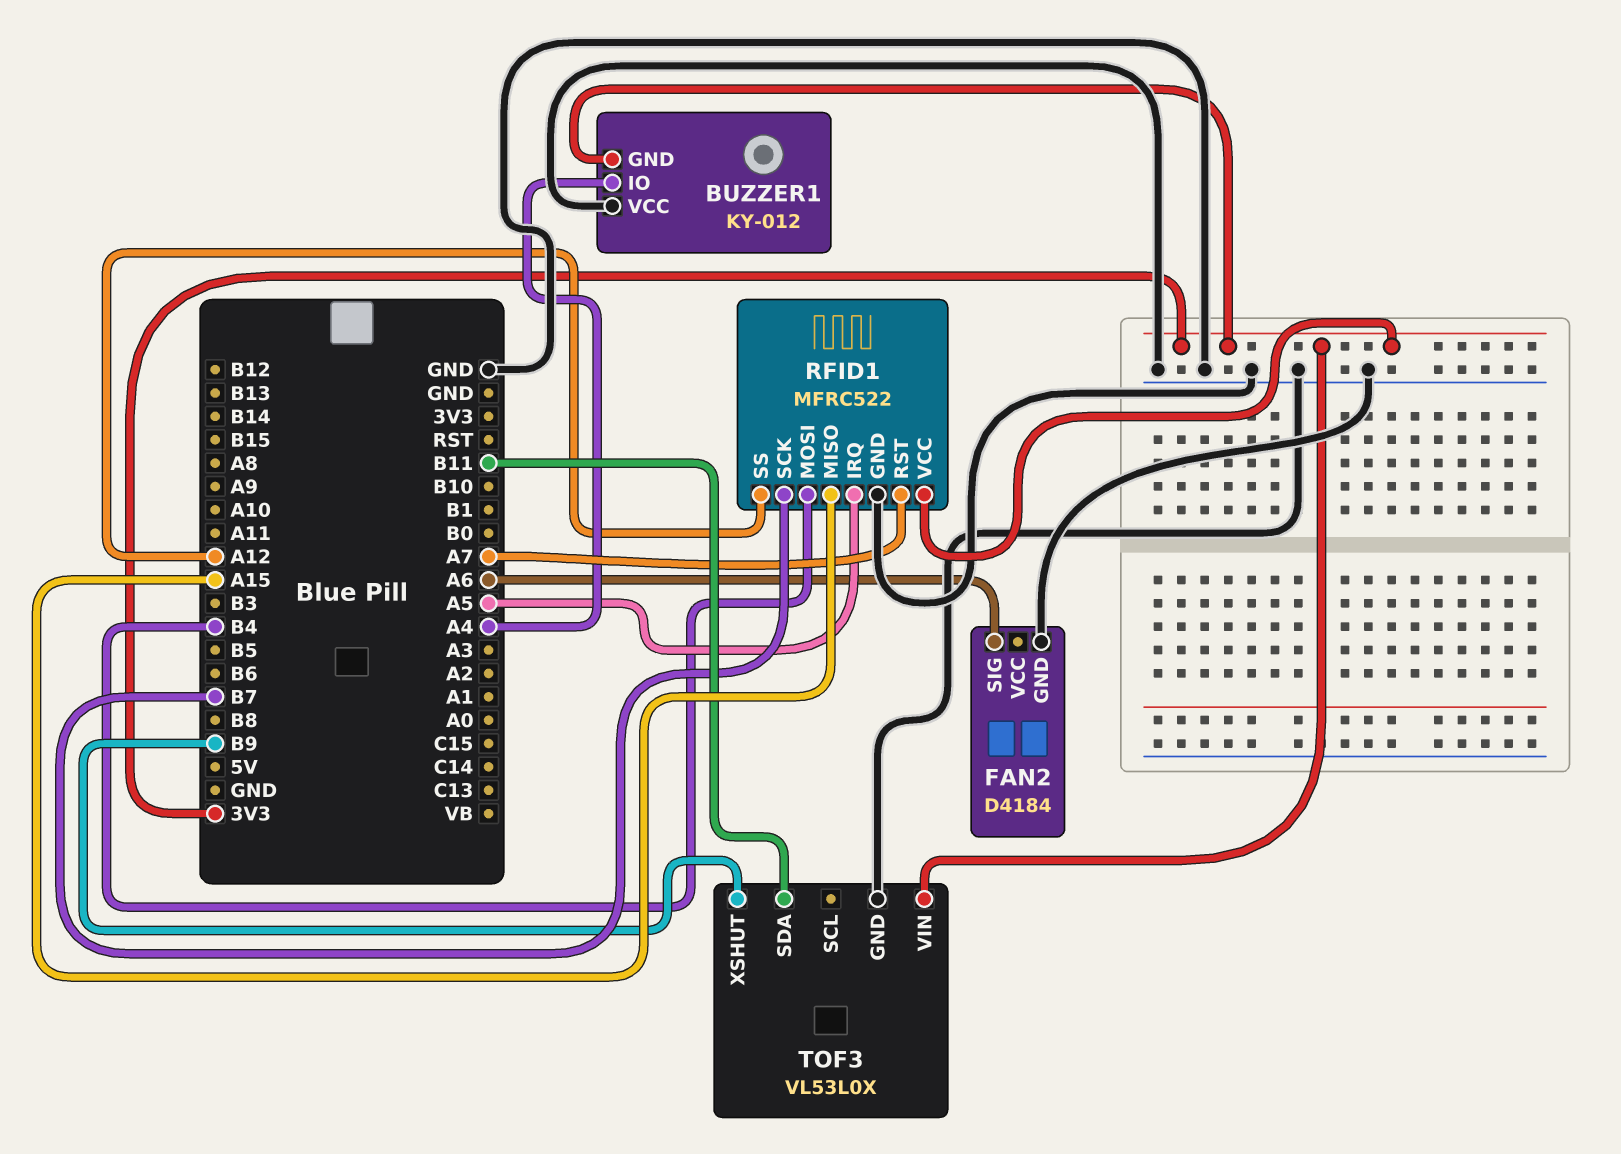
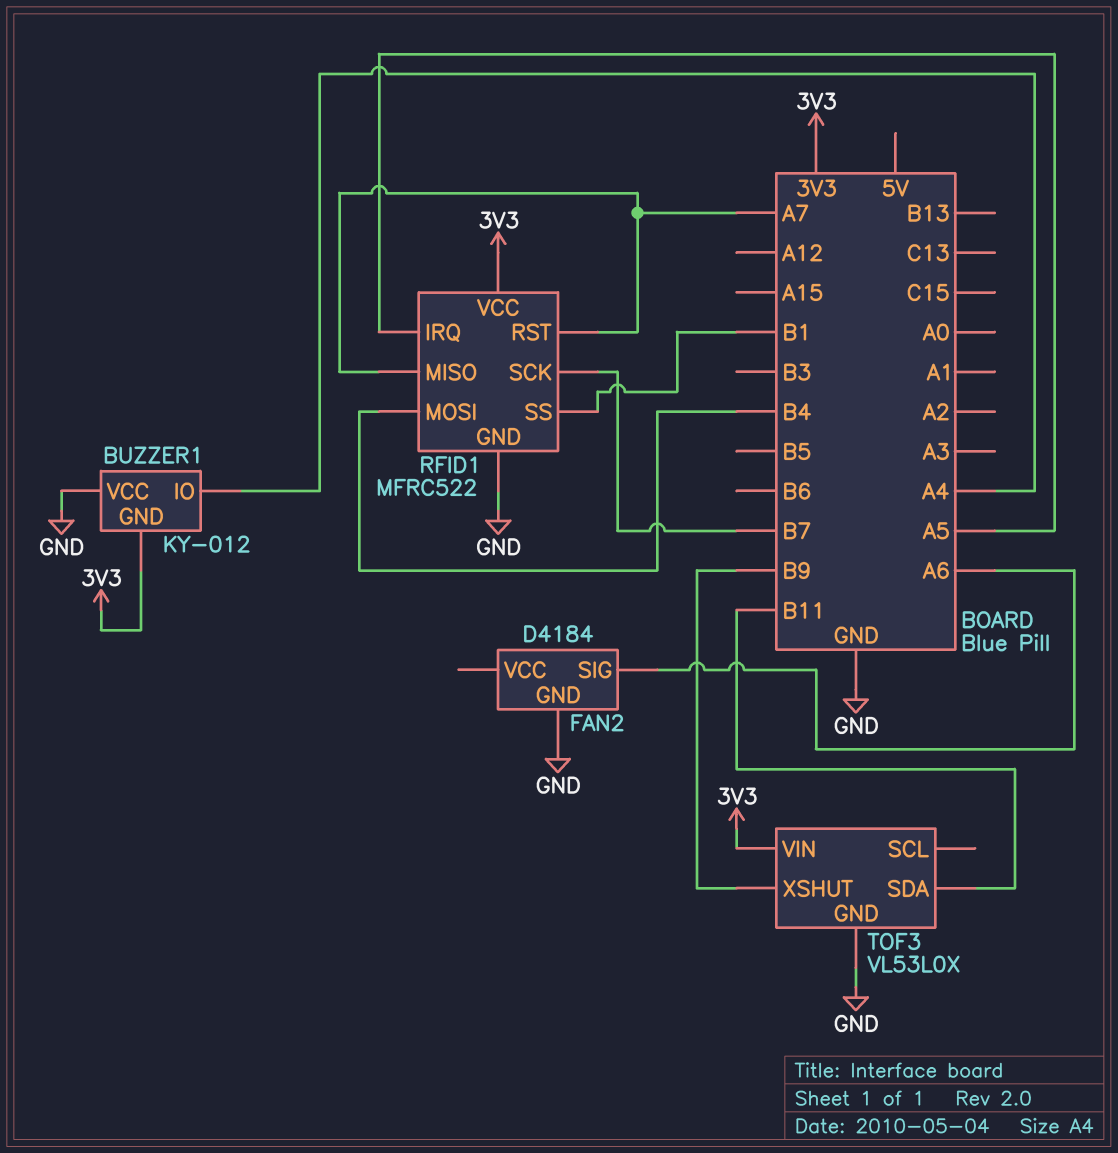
RFID1 pin MISO: A15 -> A7
RFID1 pin SS: A12 -> B1

